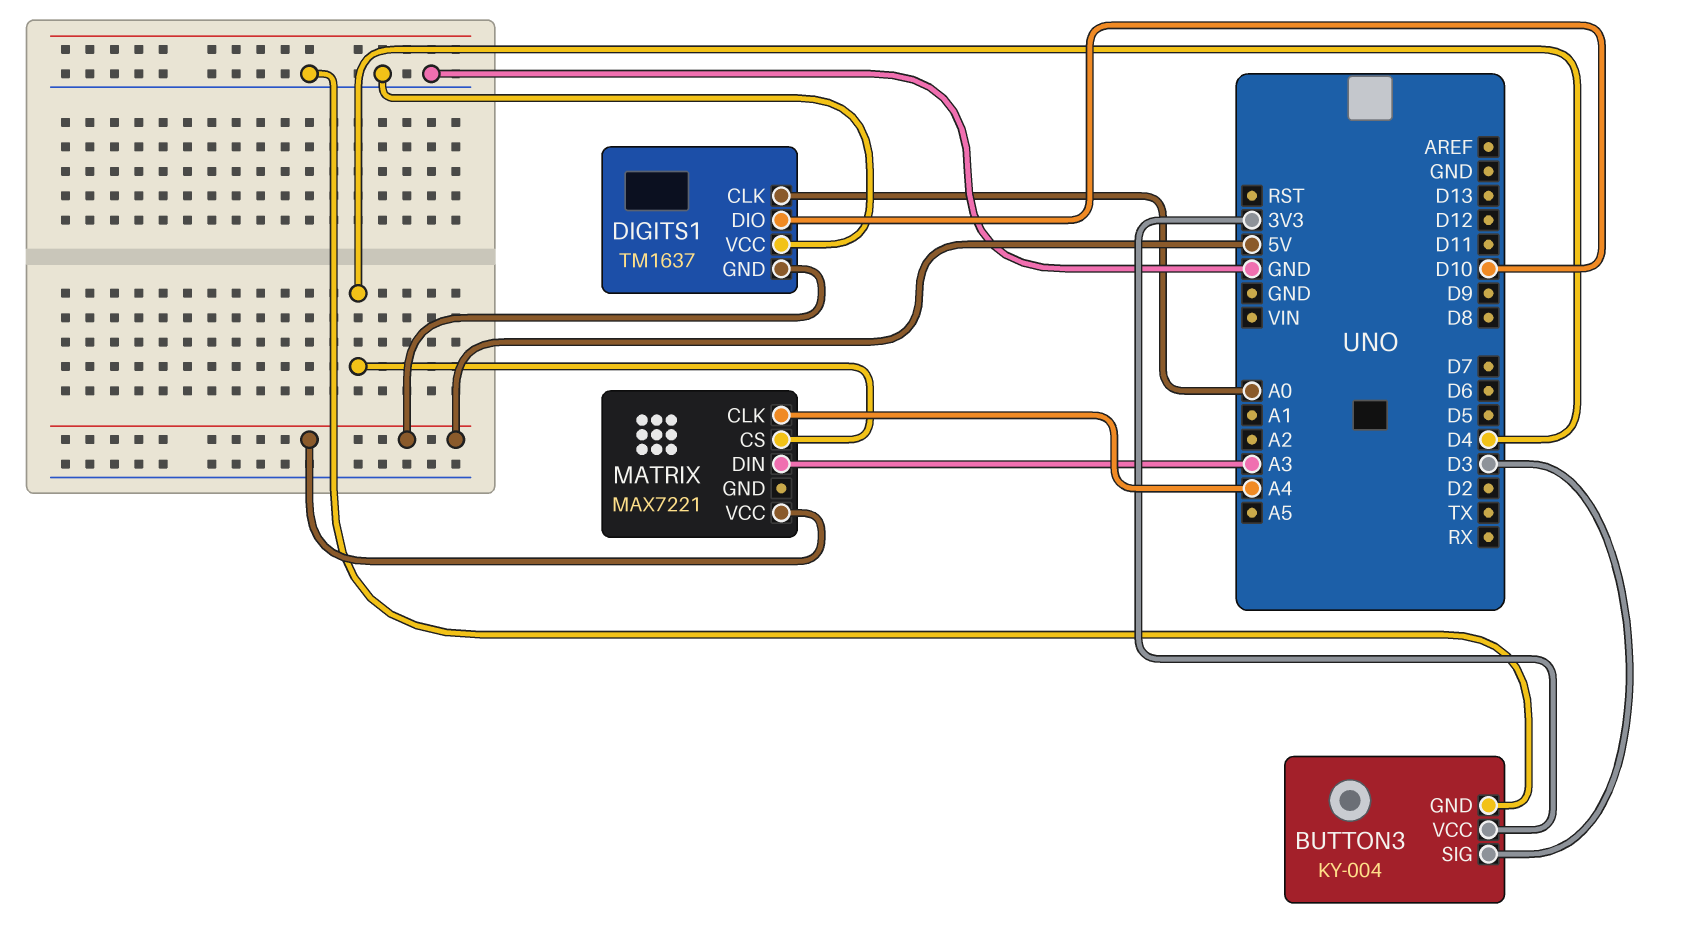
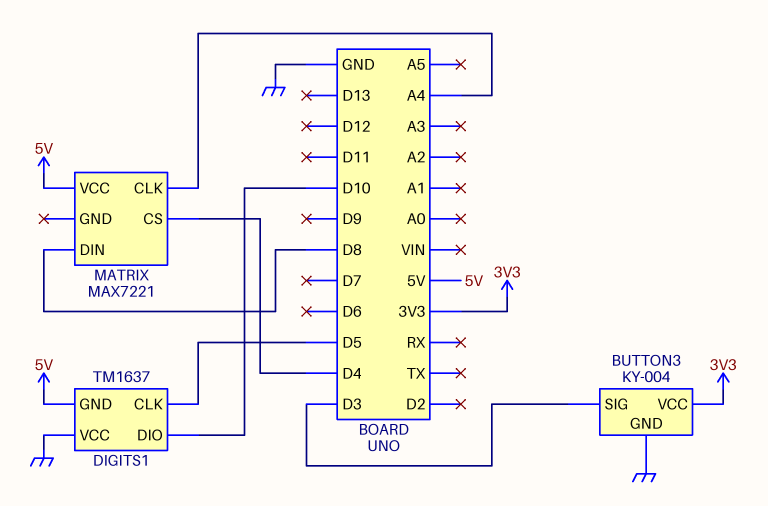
DIGITS1 pin CLK: A0 -> D5
MATRIX pin DIN: A3 -> D8

